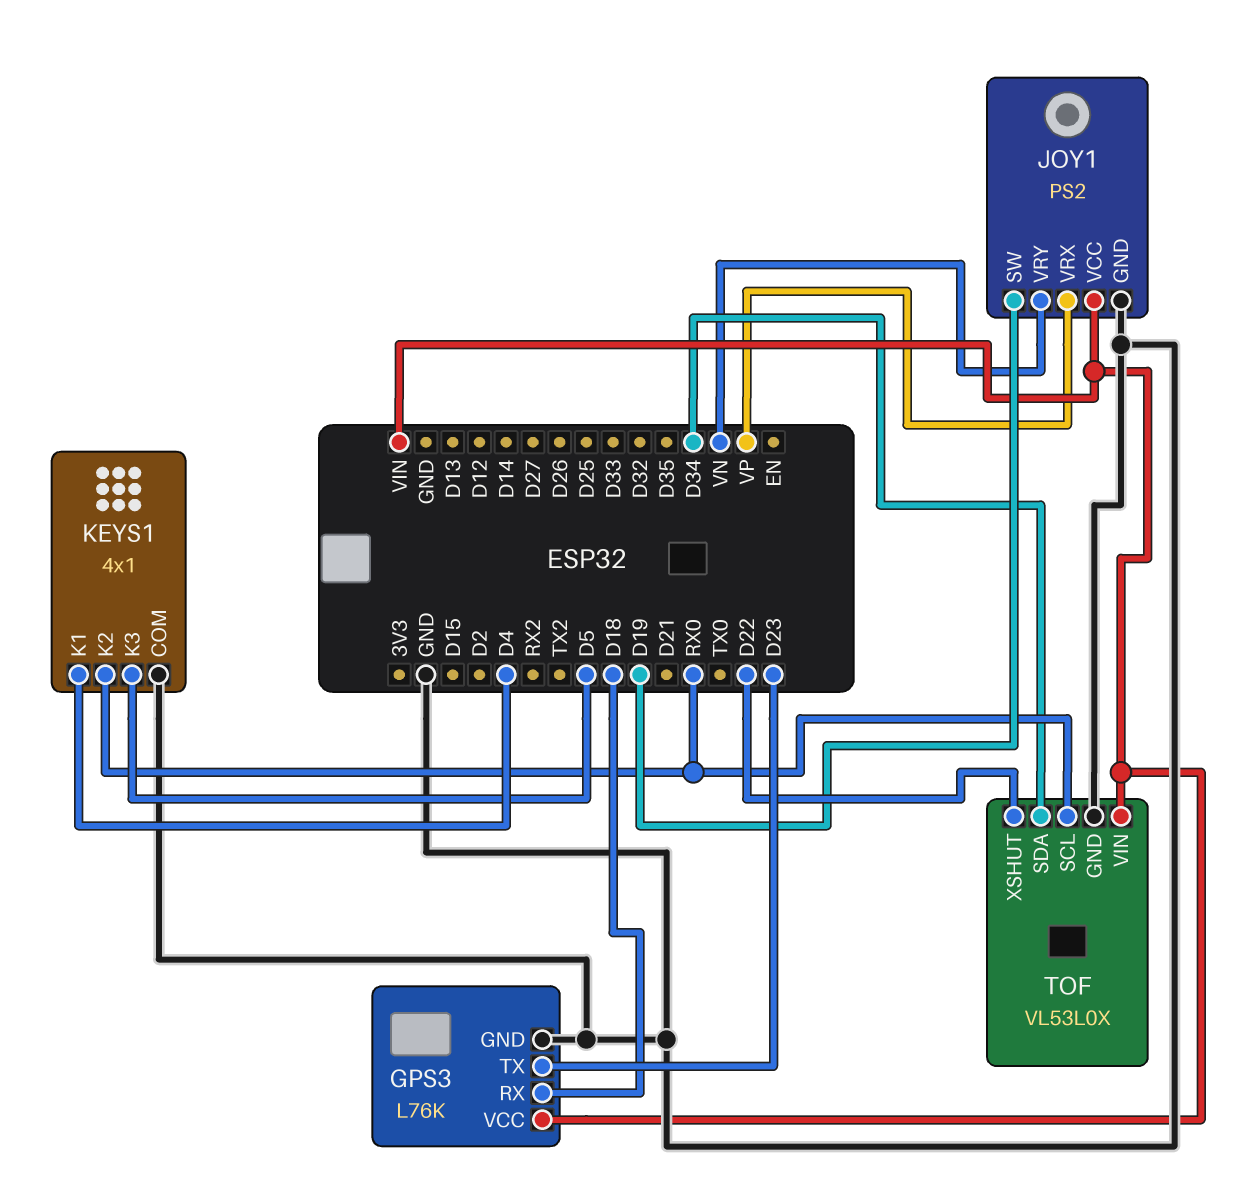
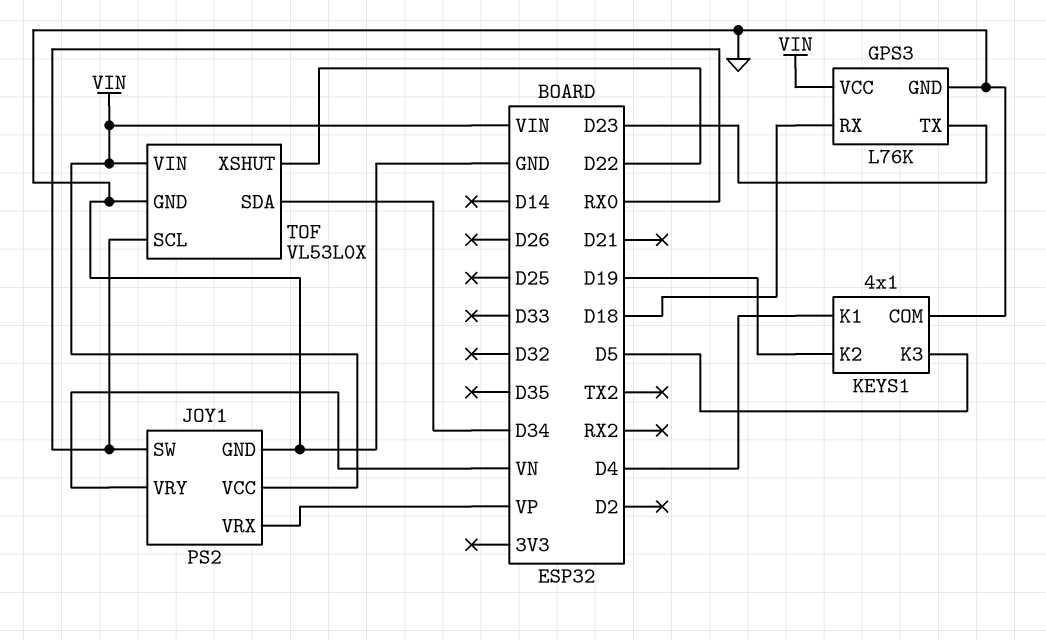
JOY1 pin SW: D19 -> RX0
KEYS1 pin K2: RX0 -> D19

